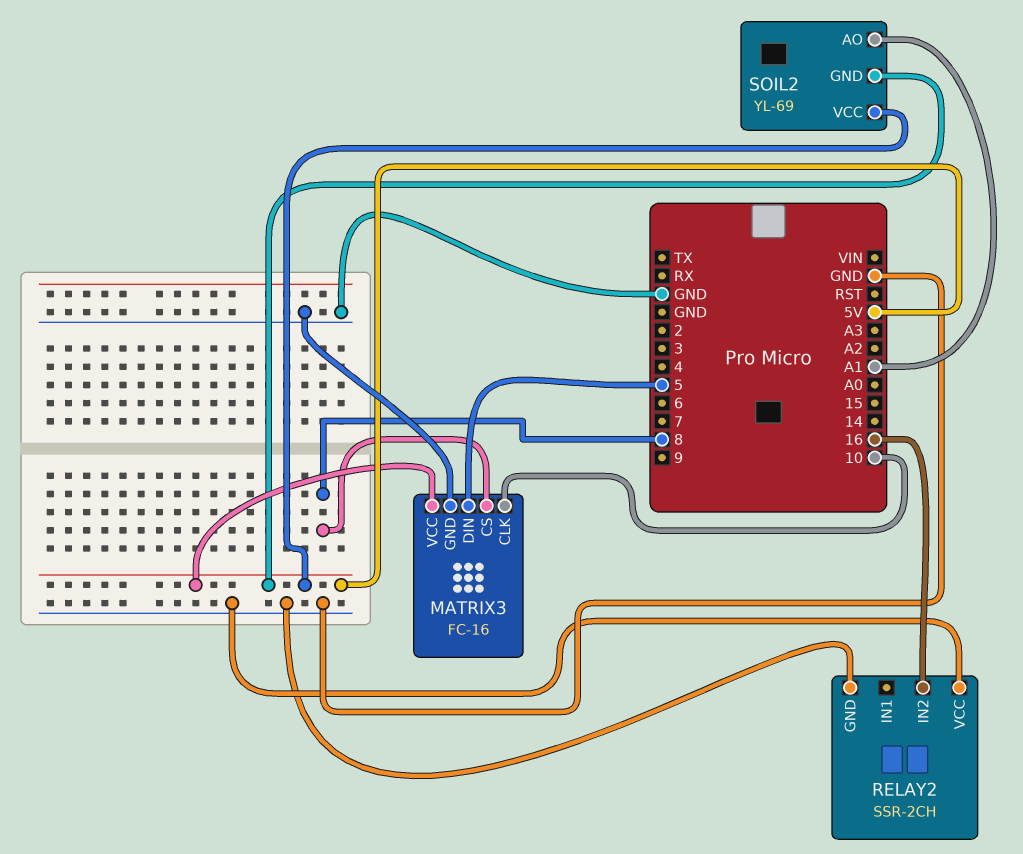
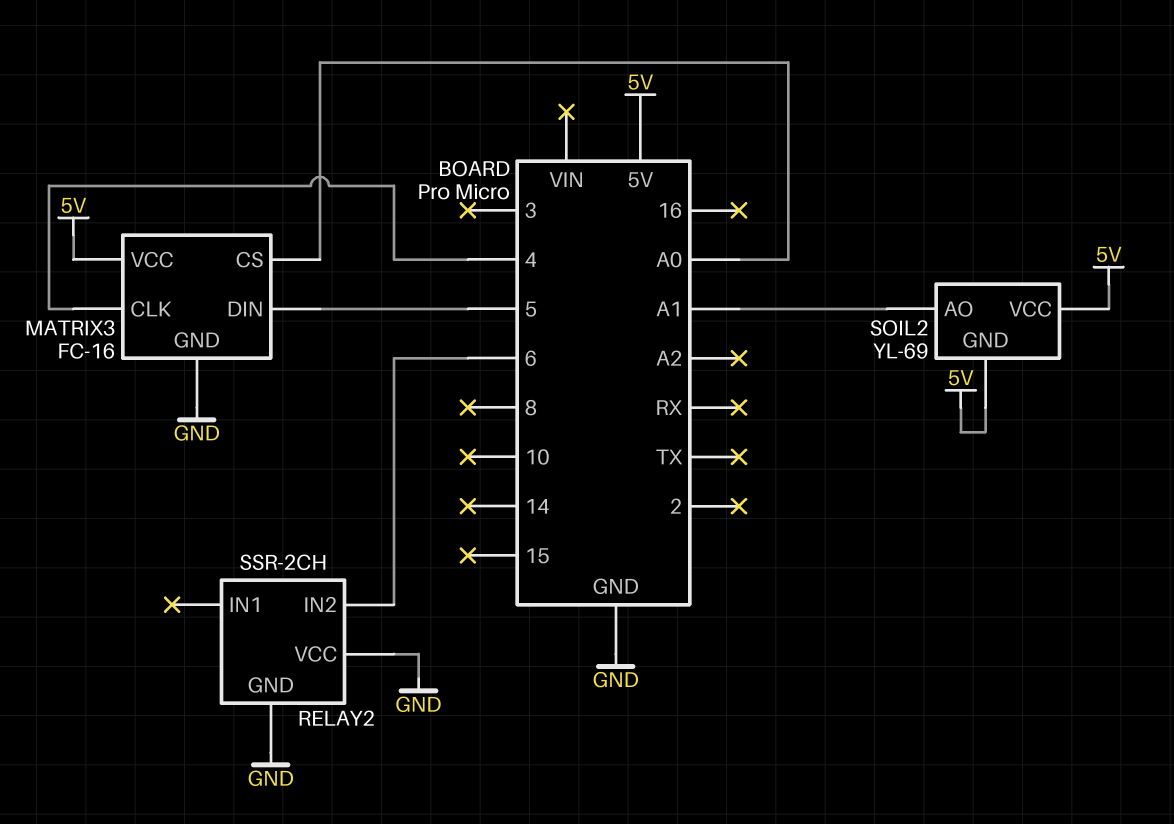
MATRIX3 pin CLK: 10 -> 4
MATRIX3 pin CS: 8 -> A0
RELAY2 pin IN2: 16 -> 6

